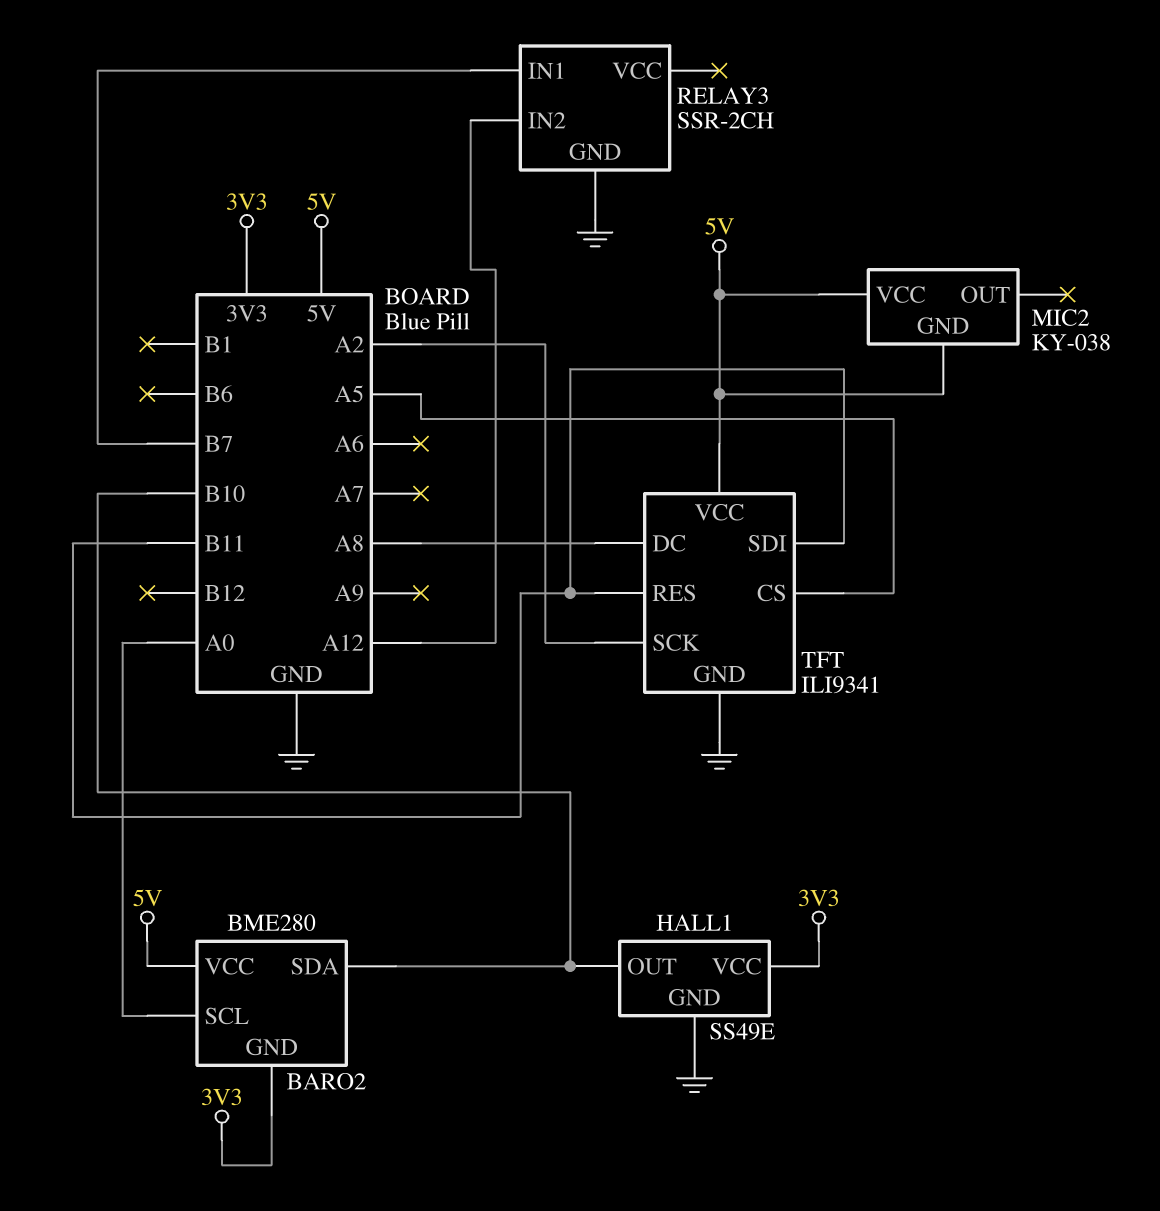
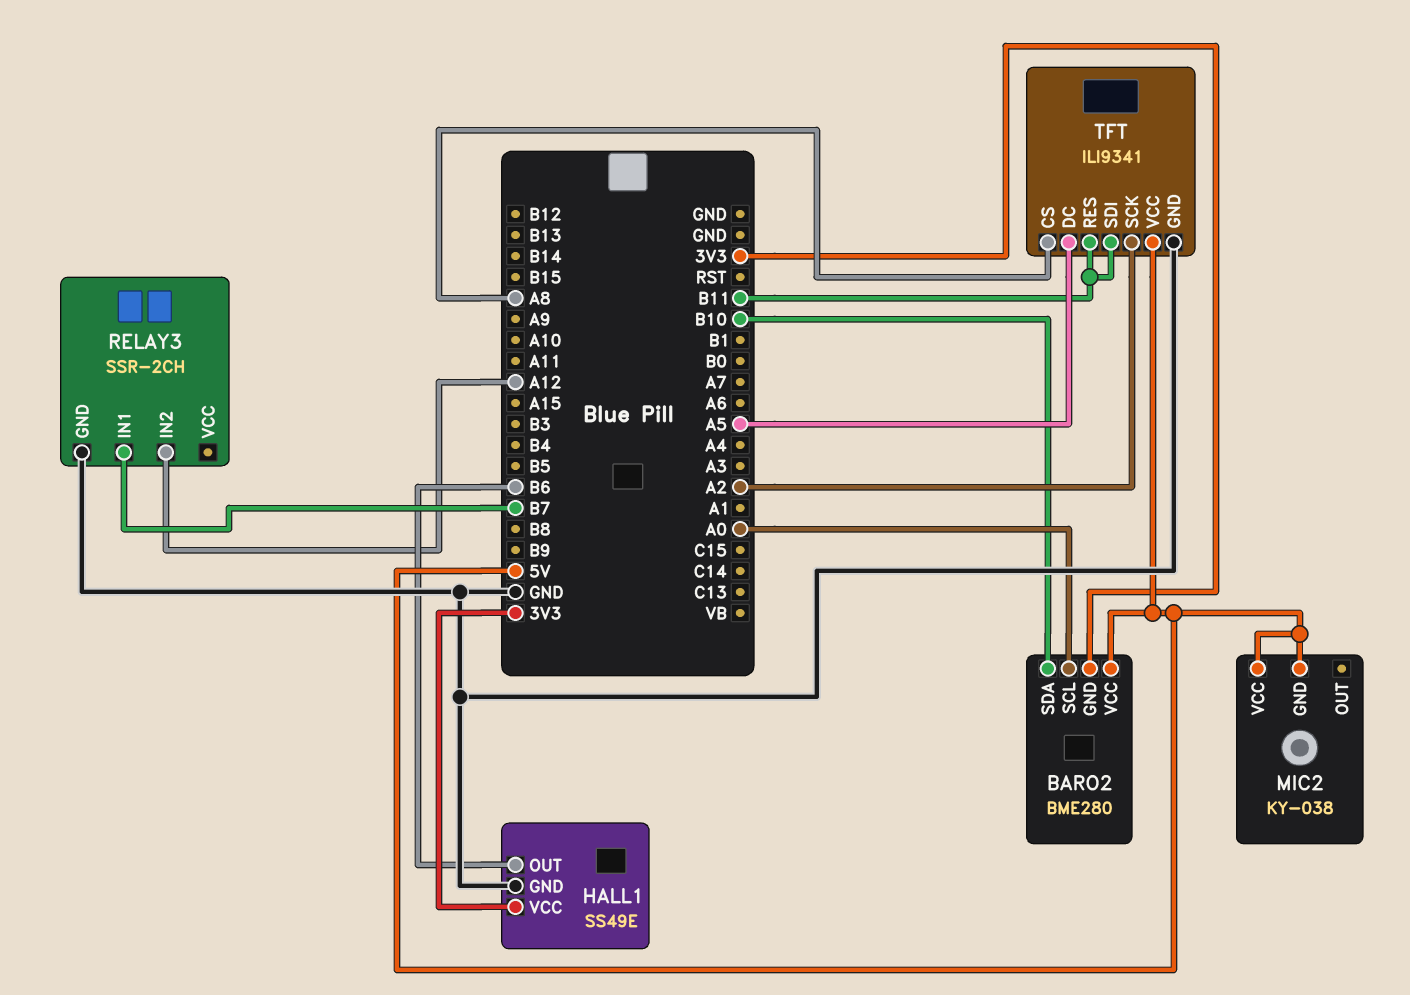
HALL1 pin OUT: B10 -> B6
TFT pin CS: A5 -> A8
TFT pin DC: A8 -> A5

